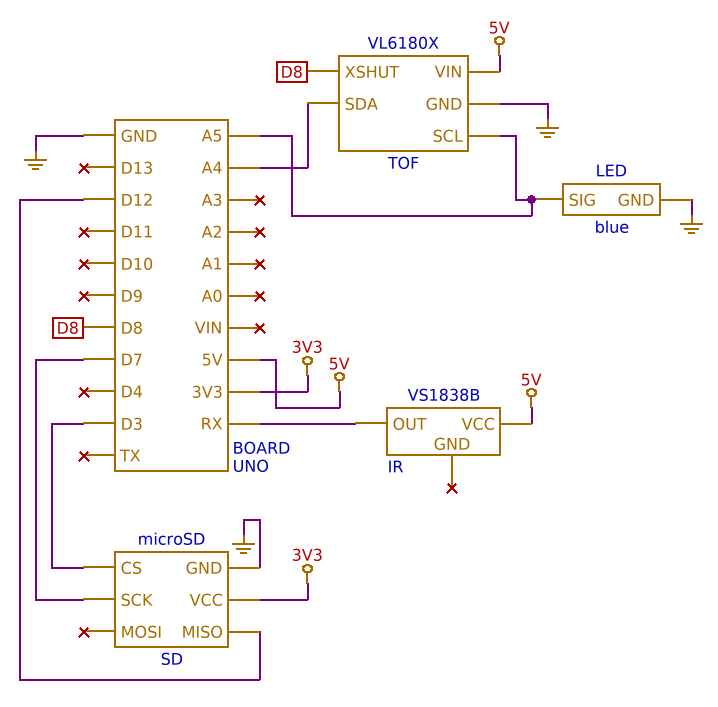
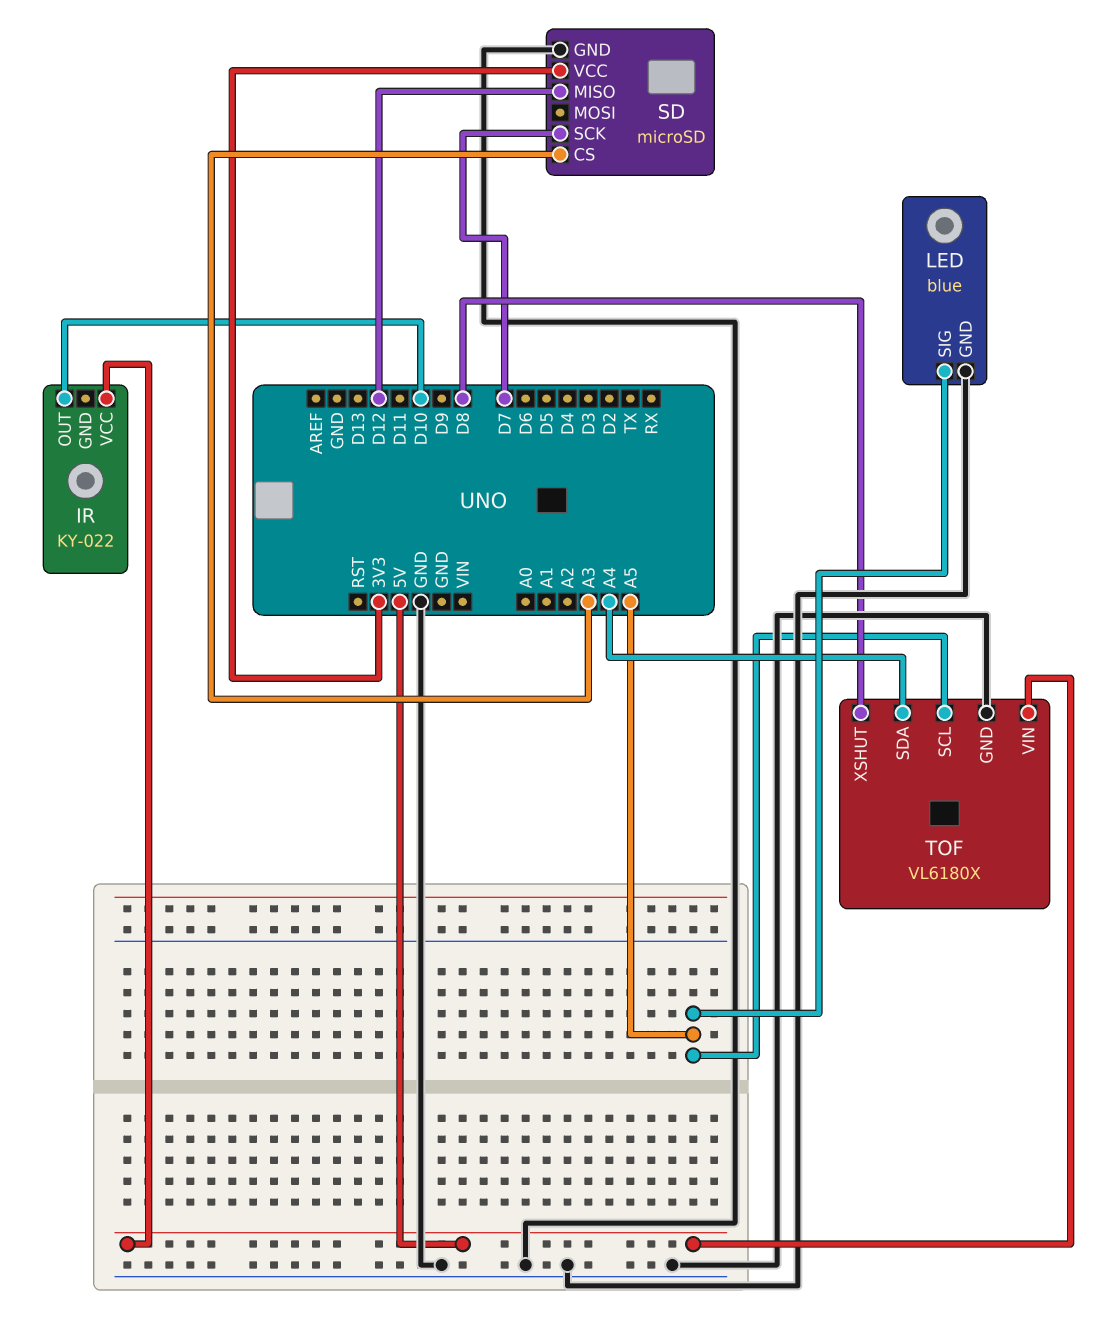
IR: VS1838B -> KY-022
IR pin OUT: RX -> D10
SD pin CS: D3 -> A3

